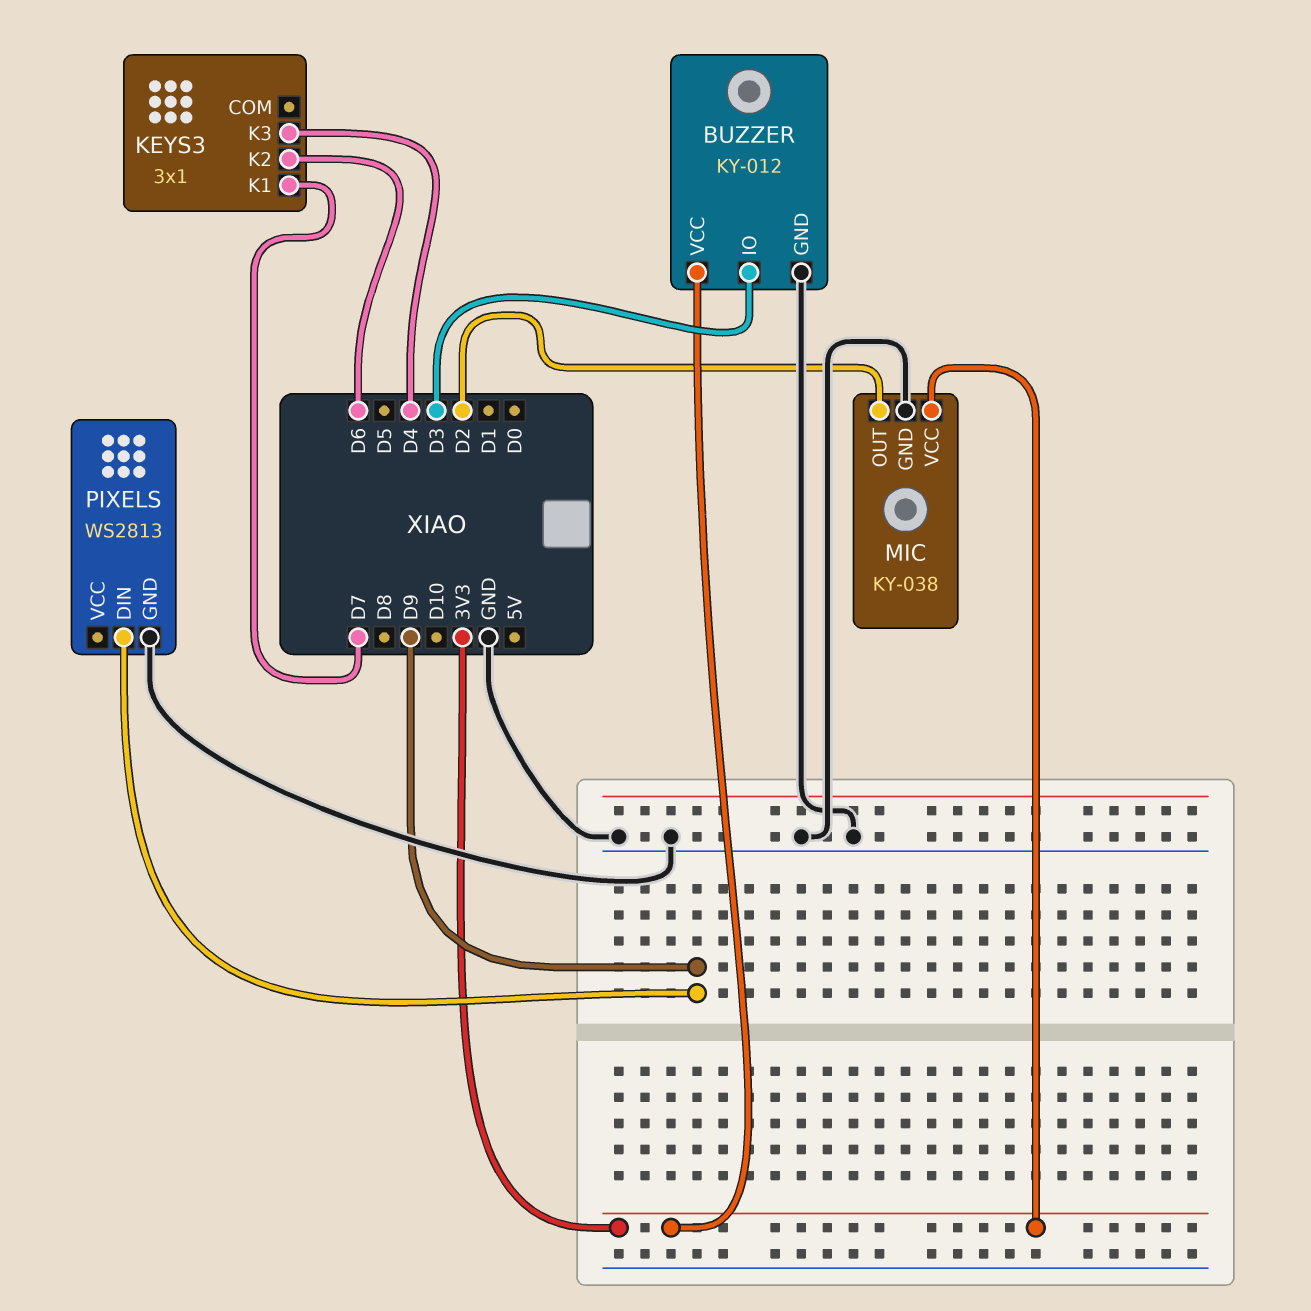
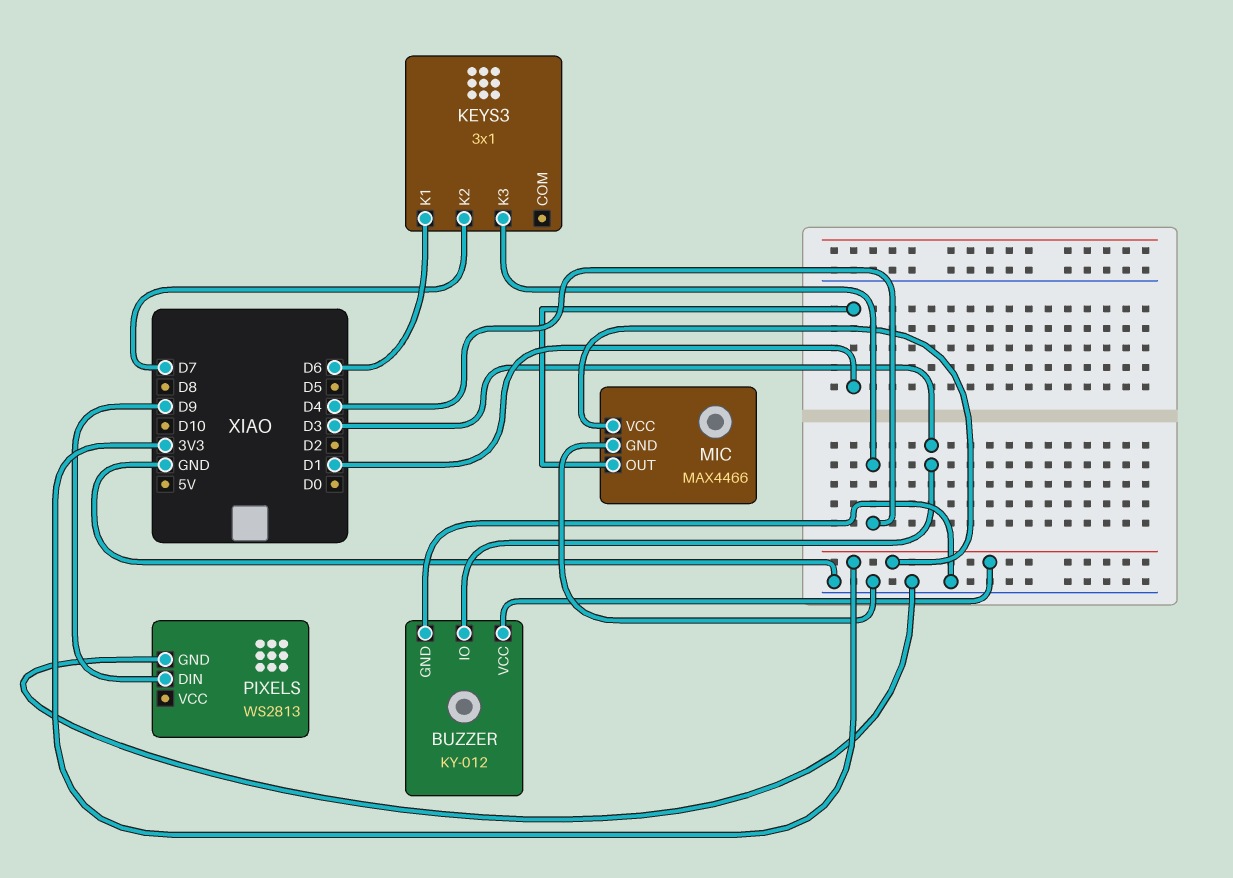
KEYS3 pin K1: D7 -> D6
KEYS3 pin K2: D6 -> D7
MIC: KY-038 -> MAX4466
MIC pin OUT: D2 -> D1

